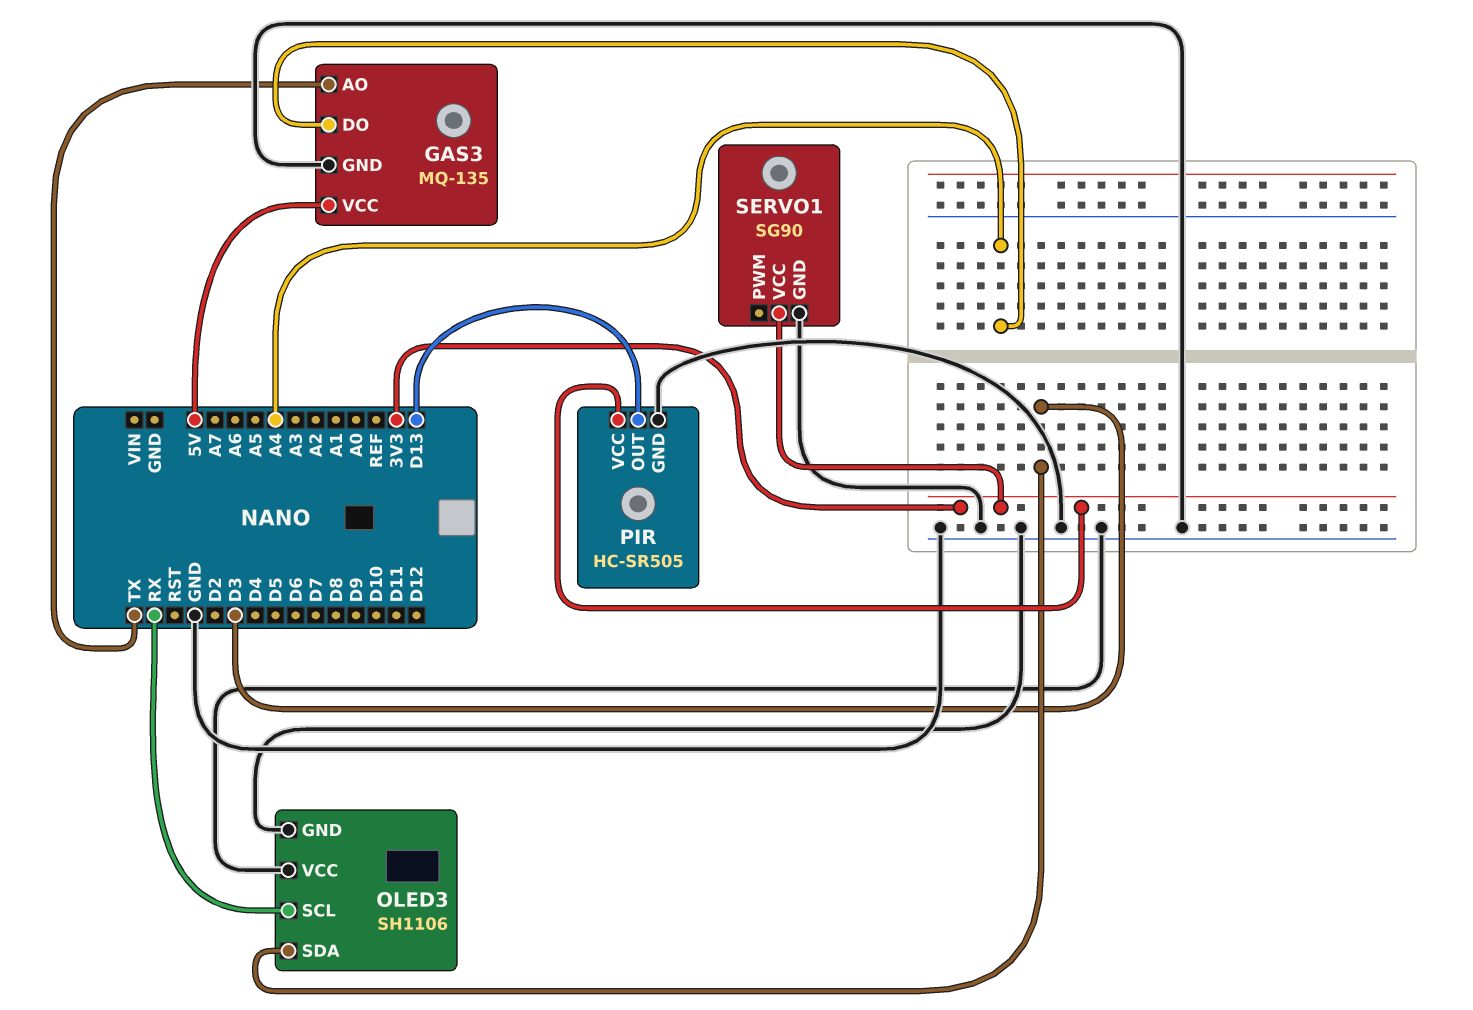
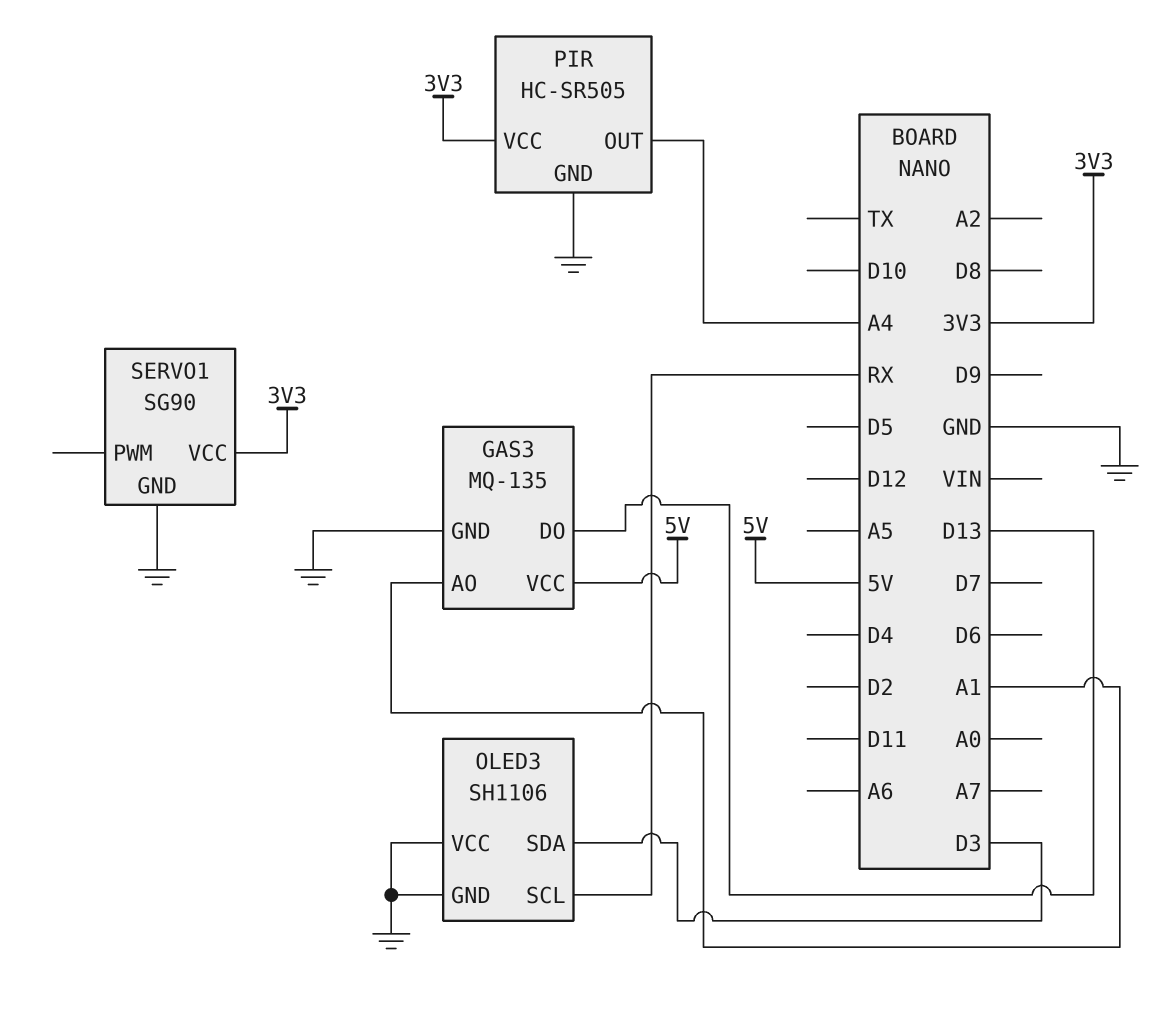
GAS3 pin AO: TX -> A1
GAS3 pin DO: A4 -> D13
PIR pin OUT: D13 -> A4

